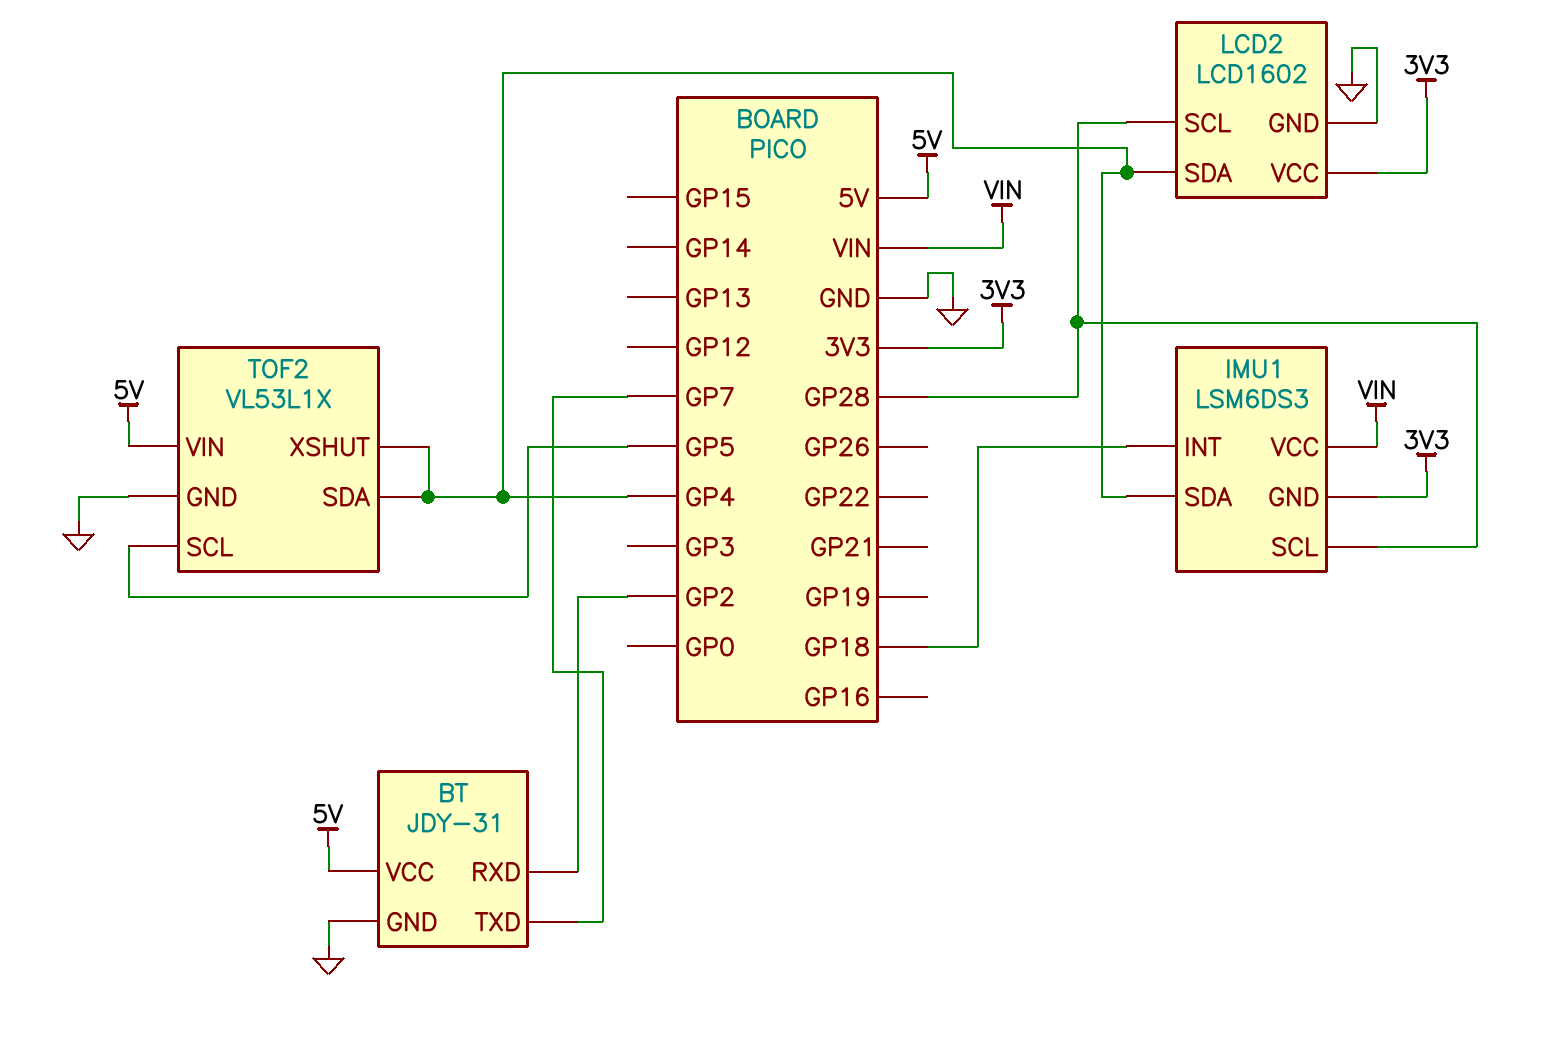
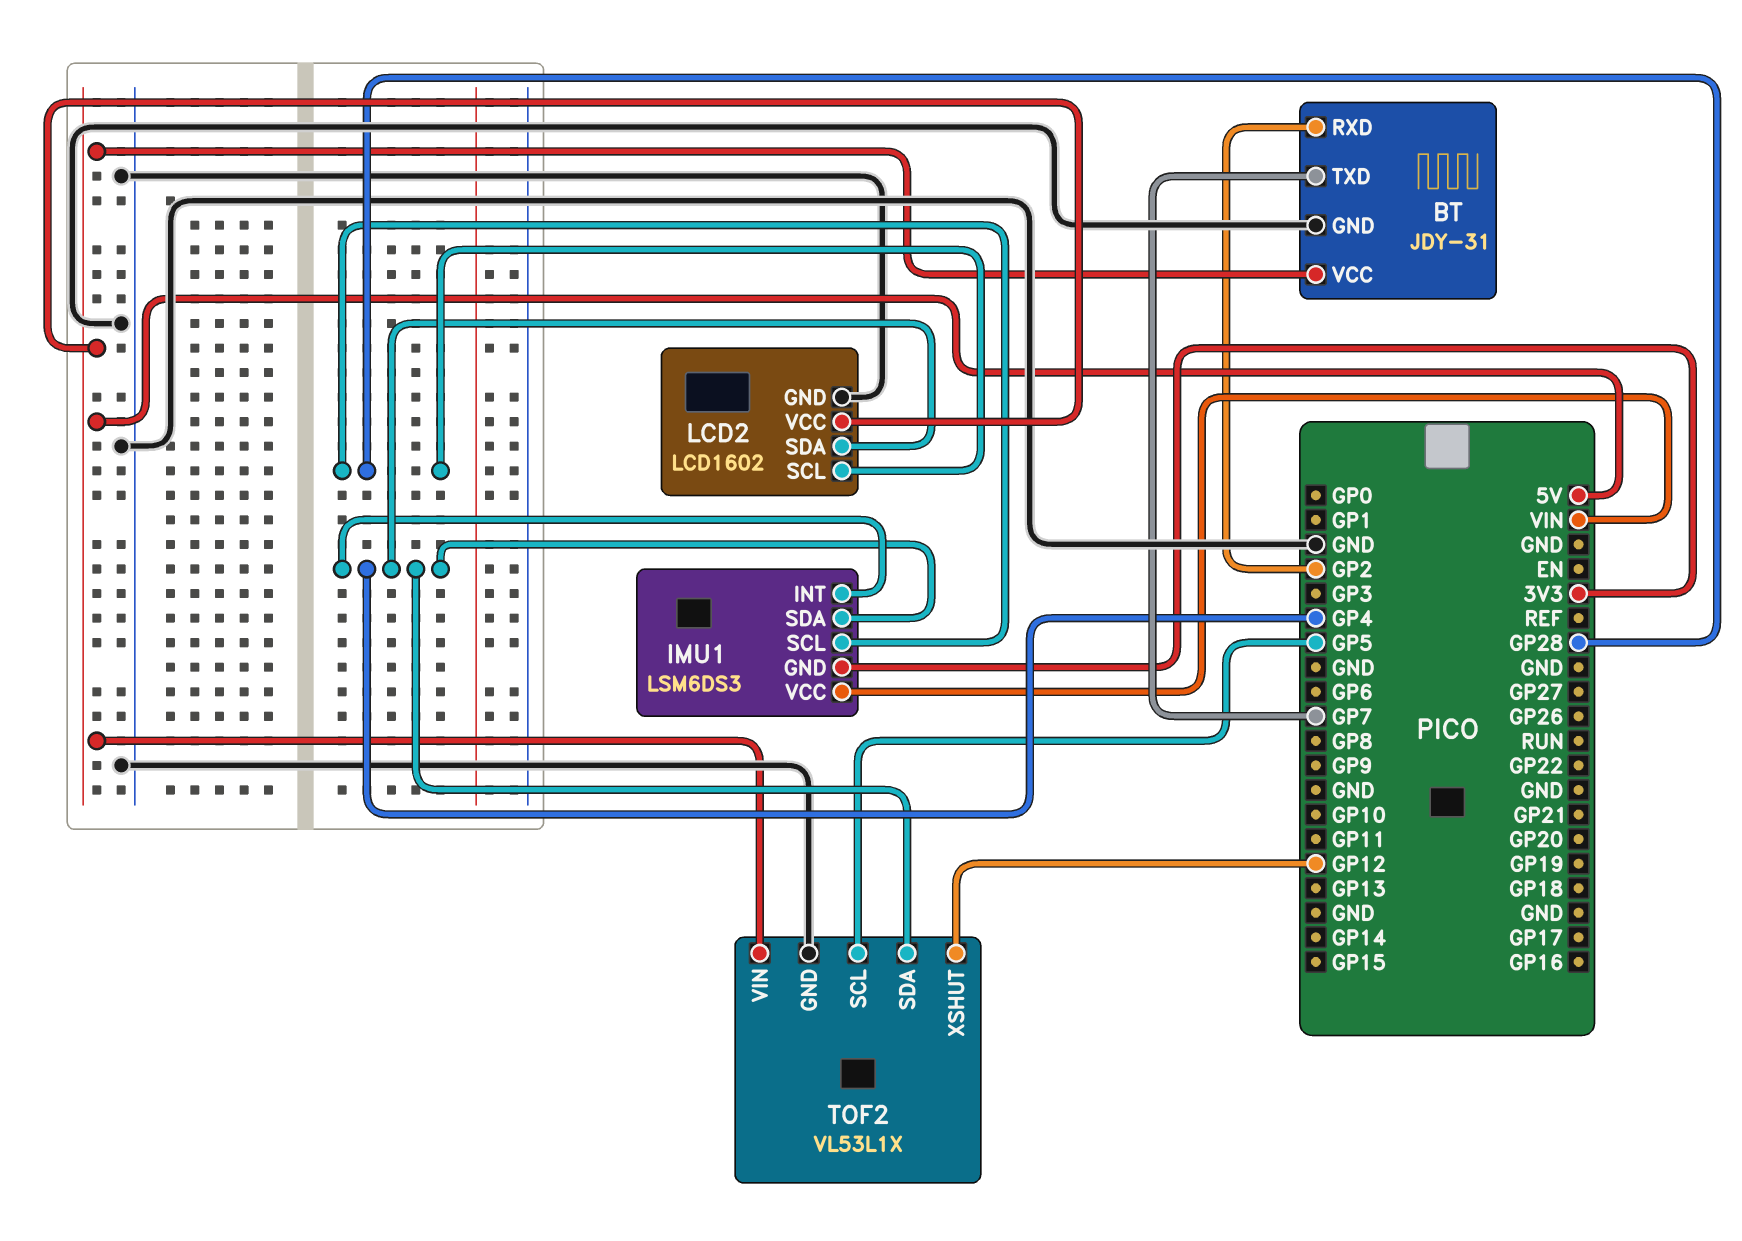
IMU1 pin INT: GP18 -> GP4
LCD2 pin VCC: 3V3 -> 5V
TOF2 pin XSHUT: GP4 -> GP12

